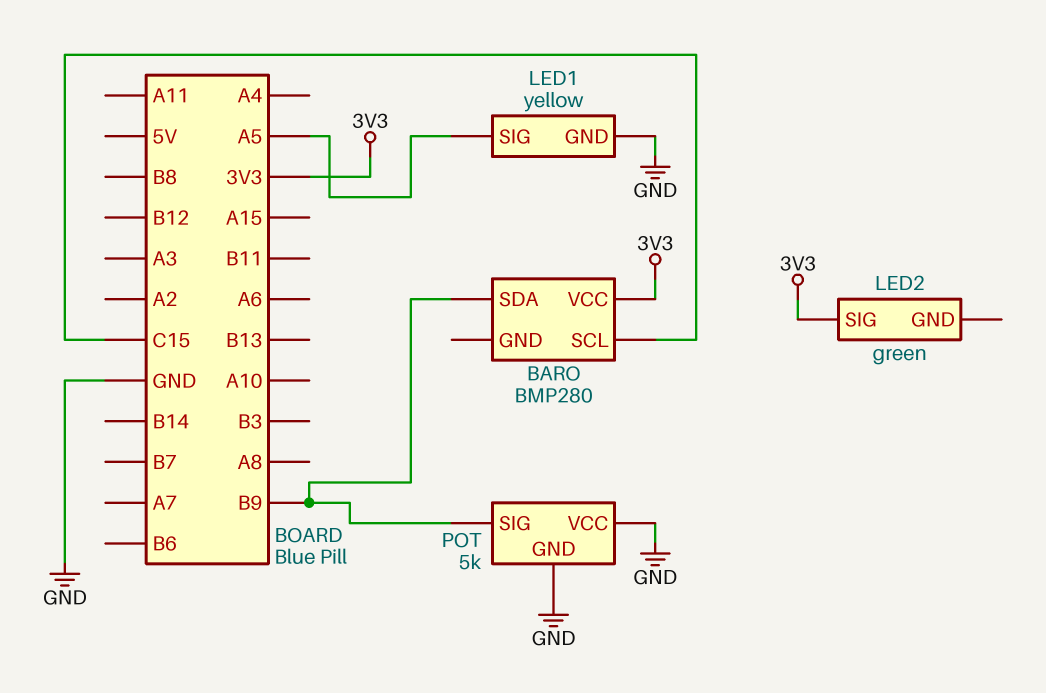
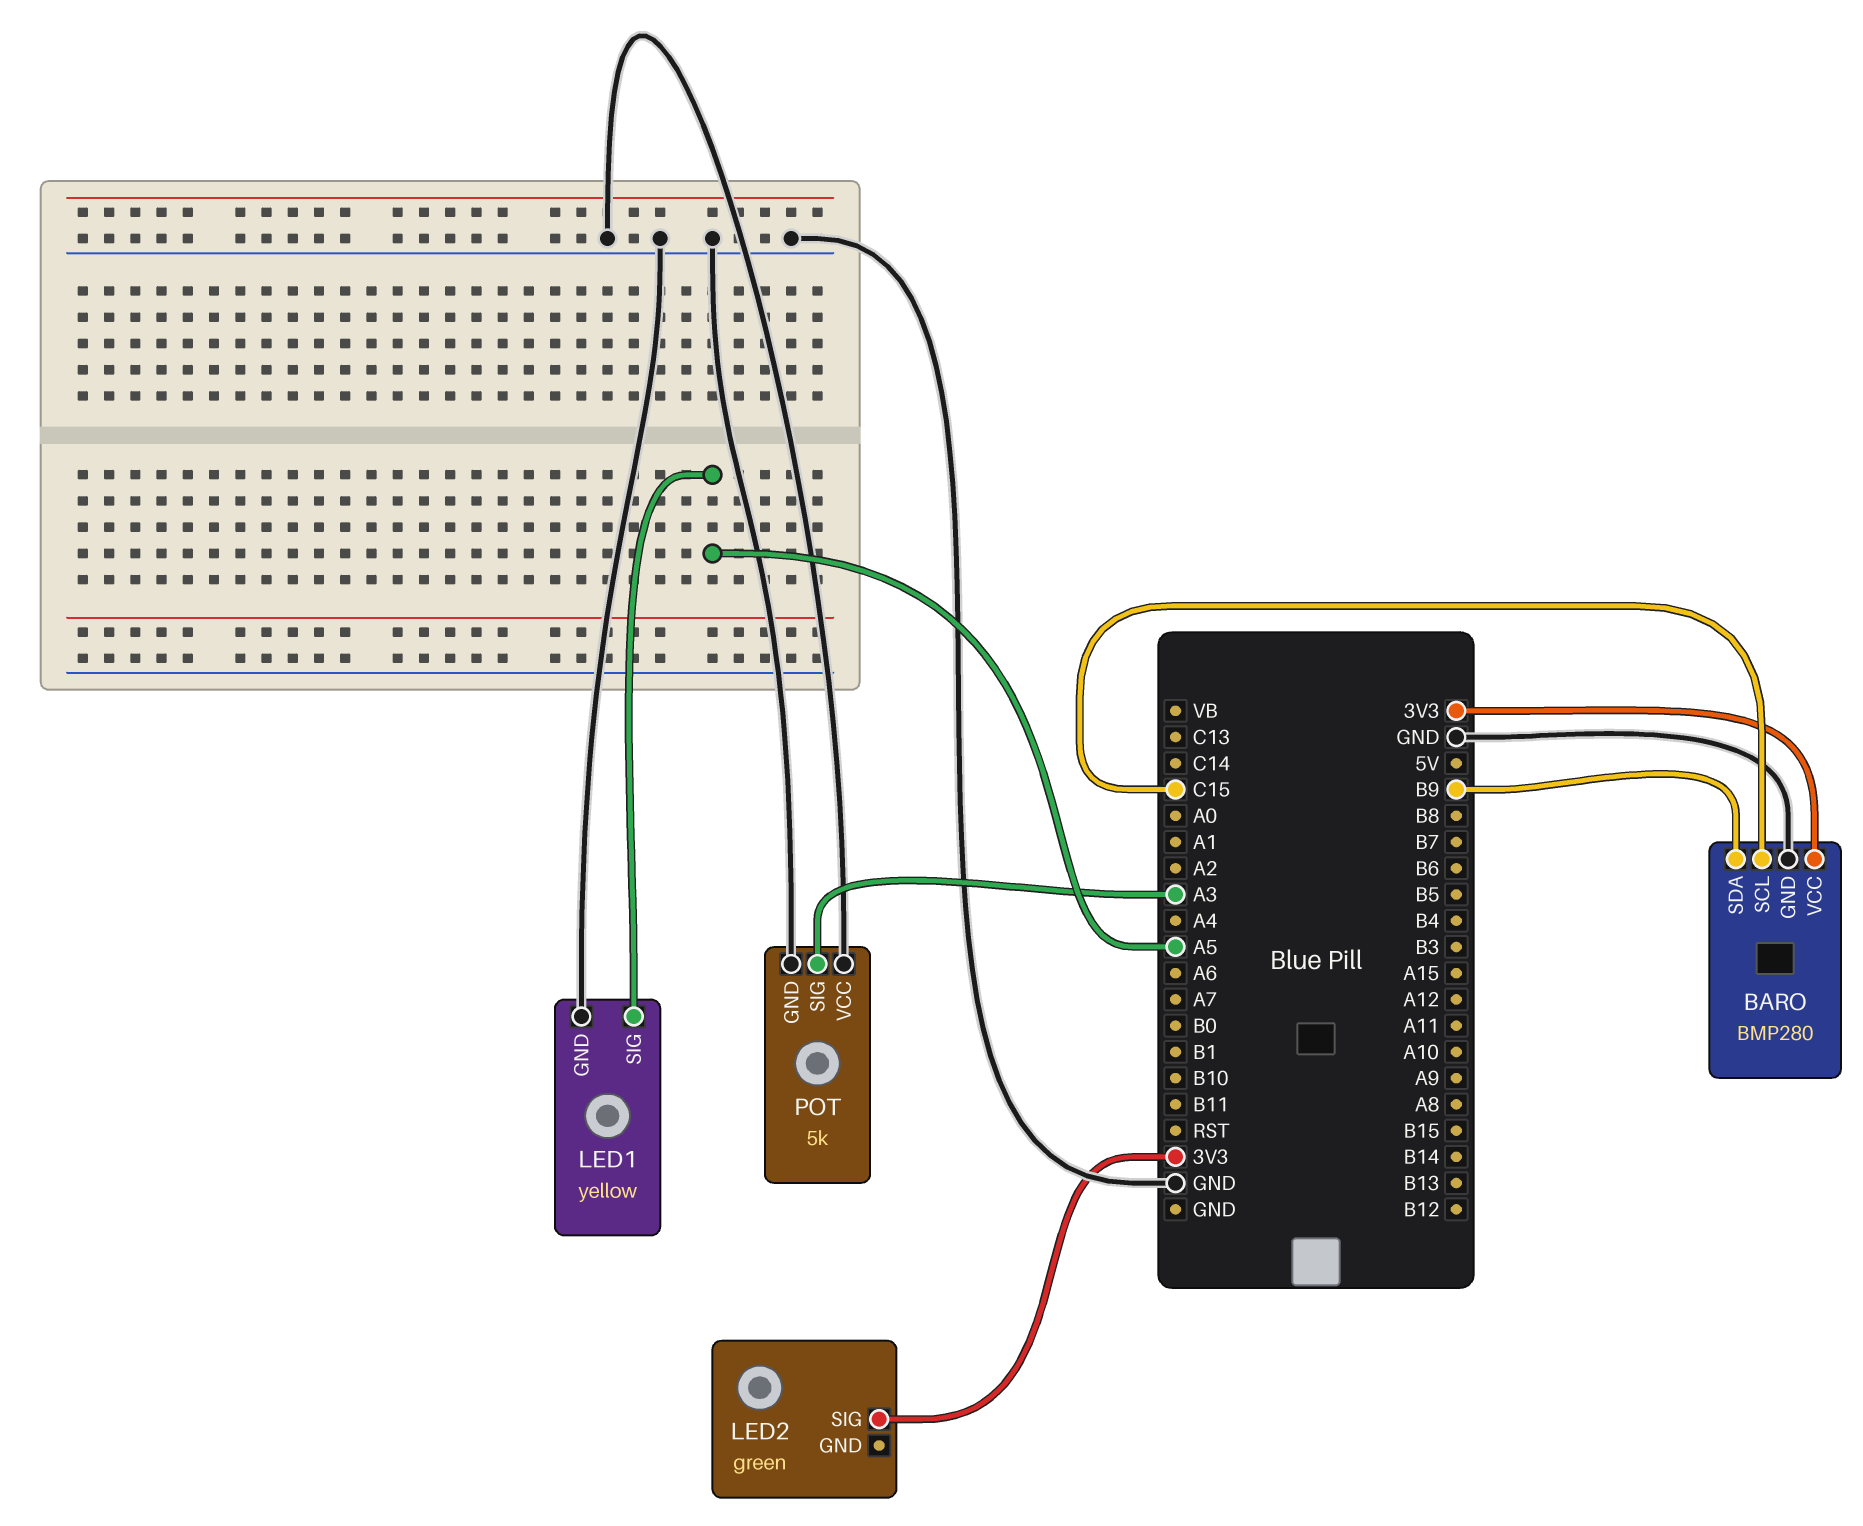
BARO pin GND: none -> GND
POT pin SIG: B9 -> A3

